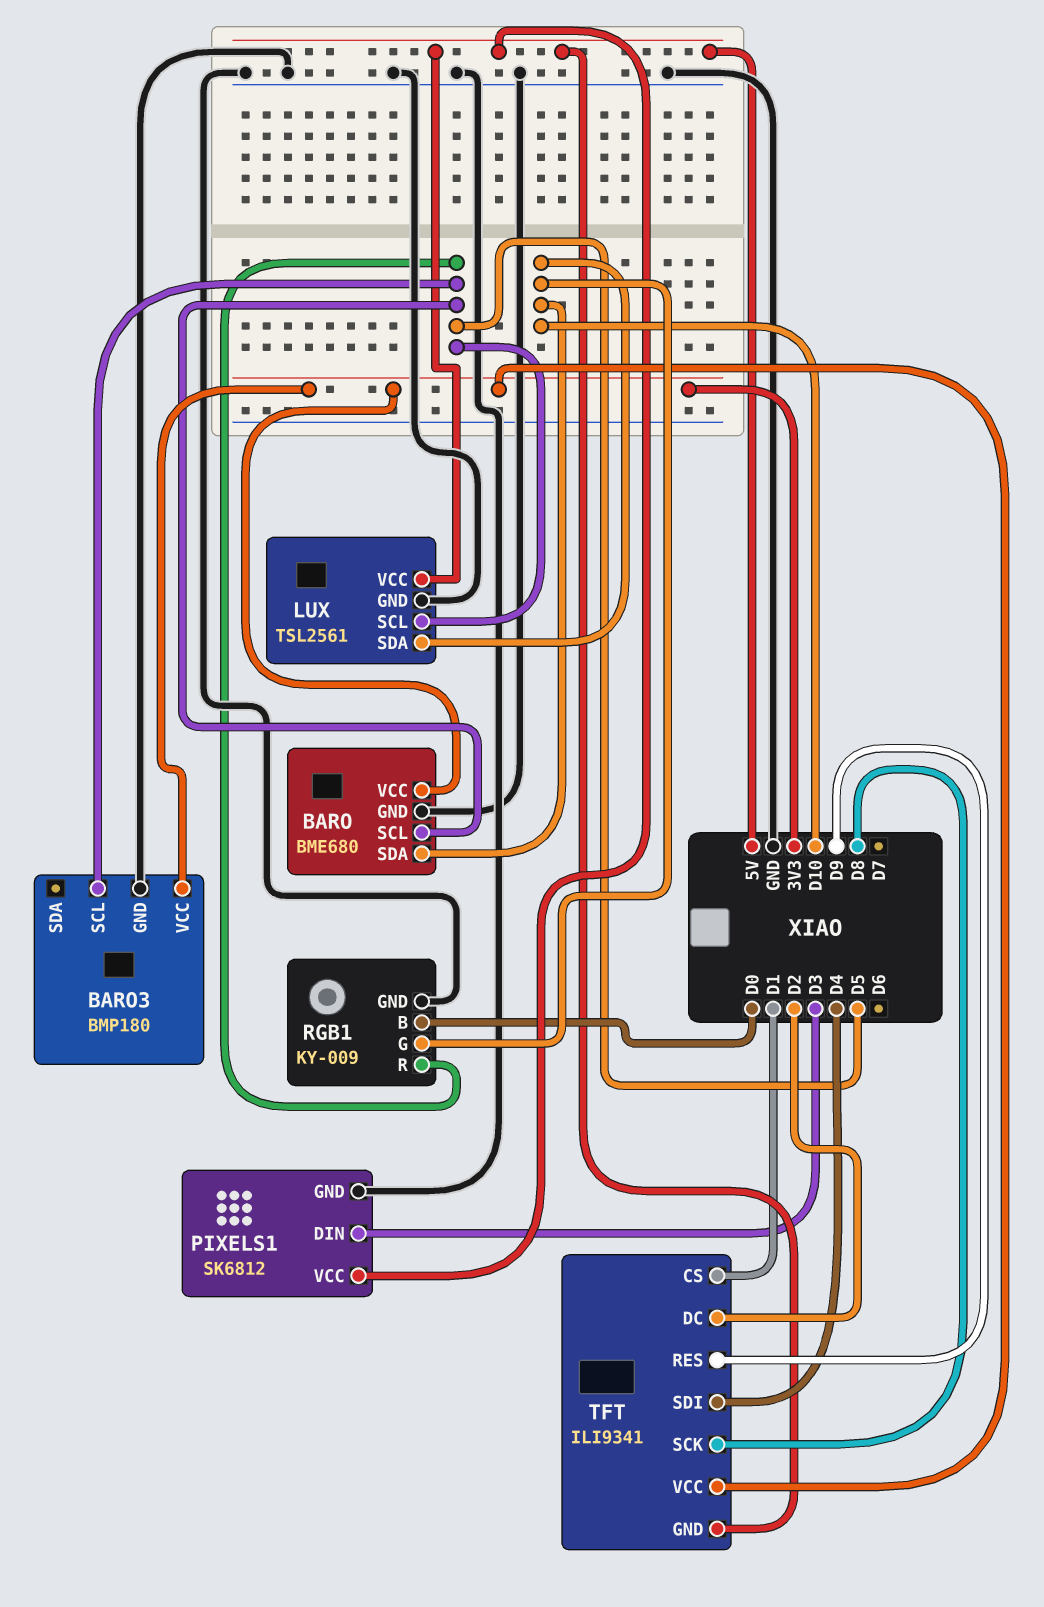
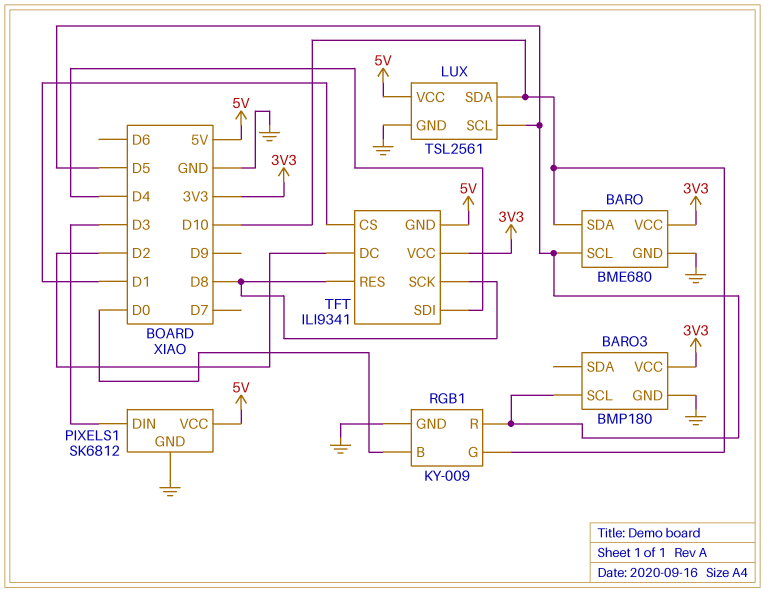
TFT pin RES: D9 -> D8

